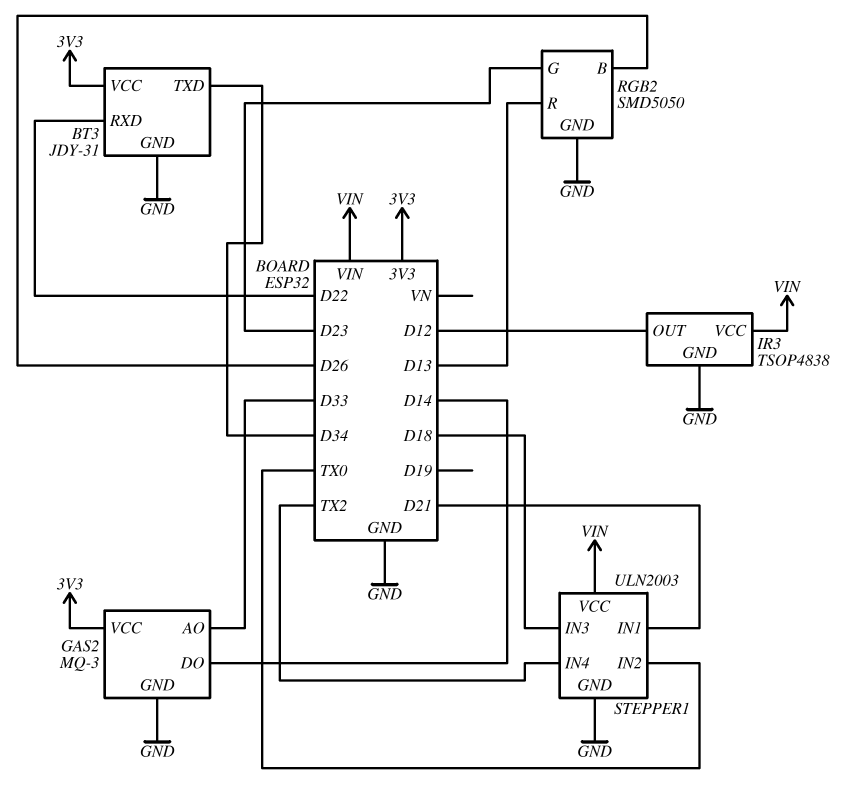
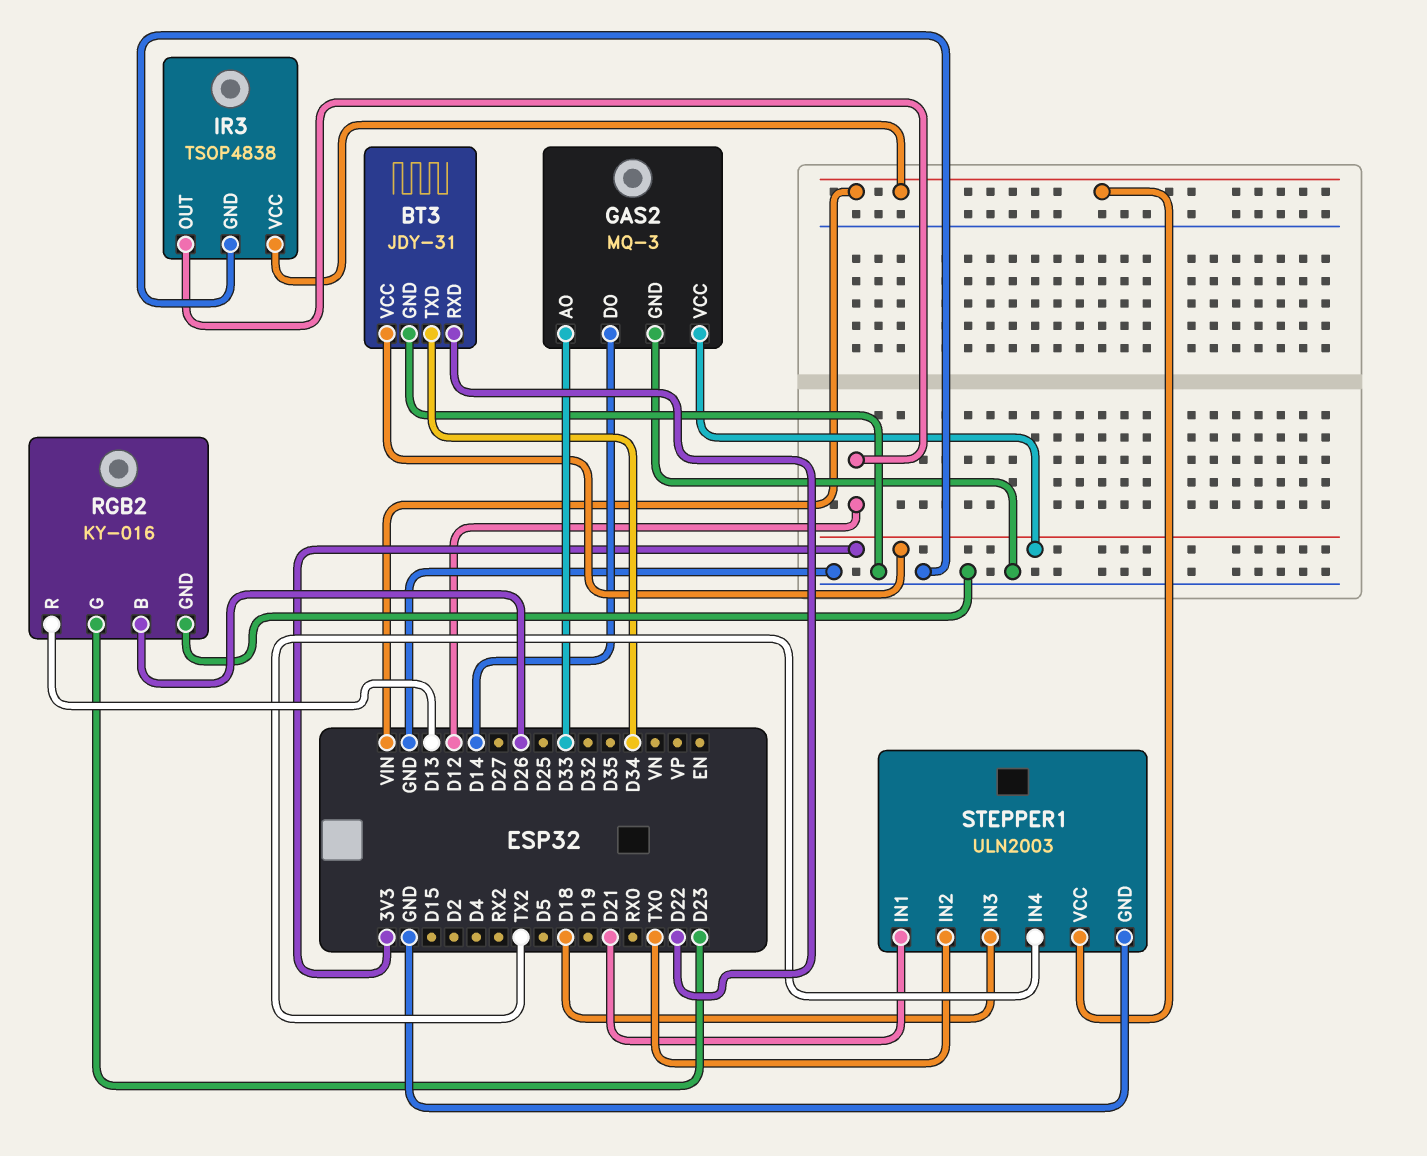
RGB2: SMD5050 -> KY-016

